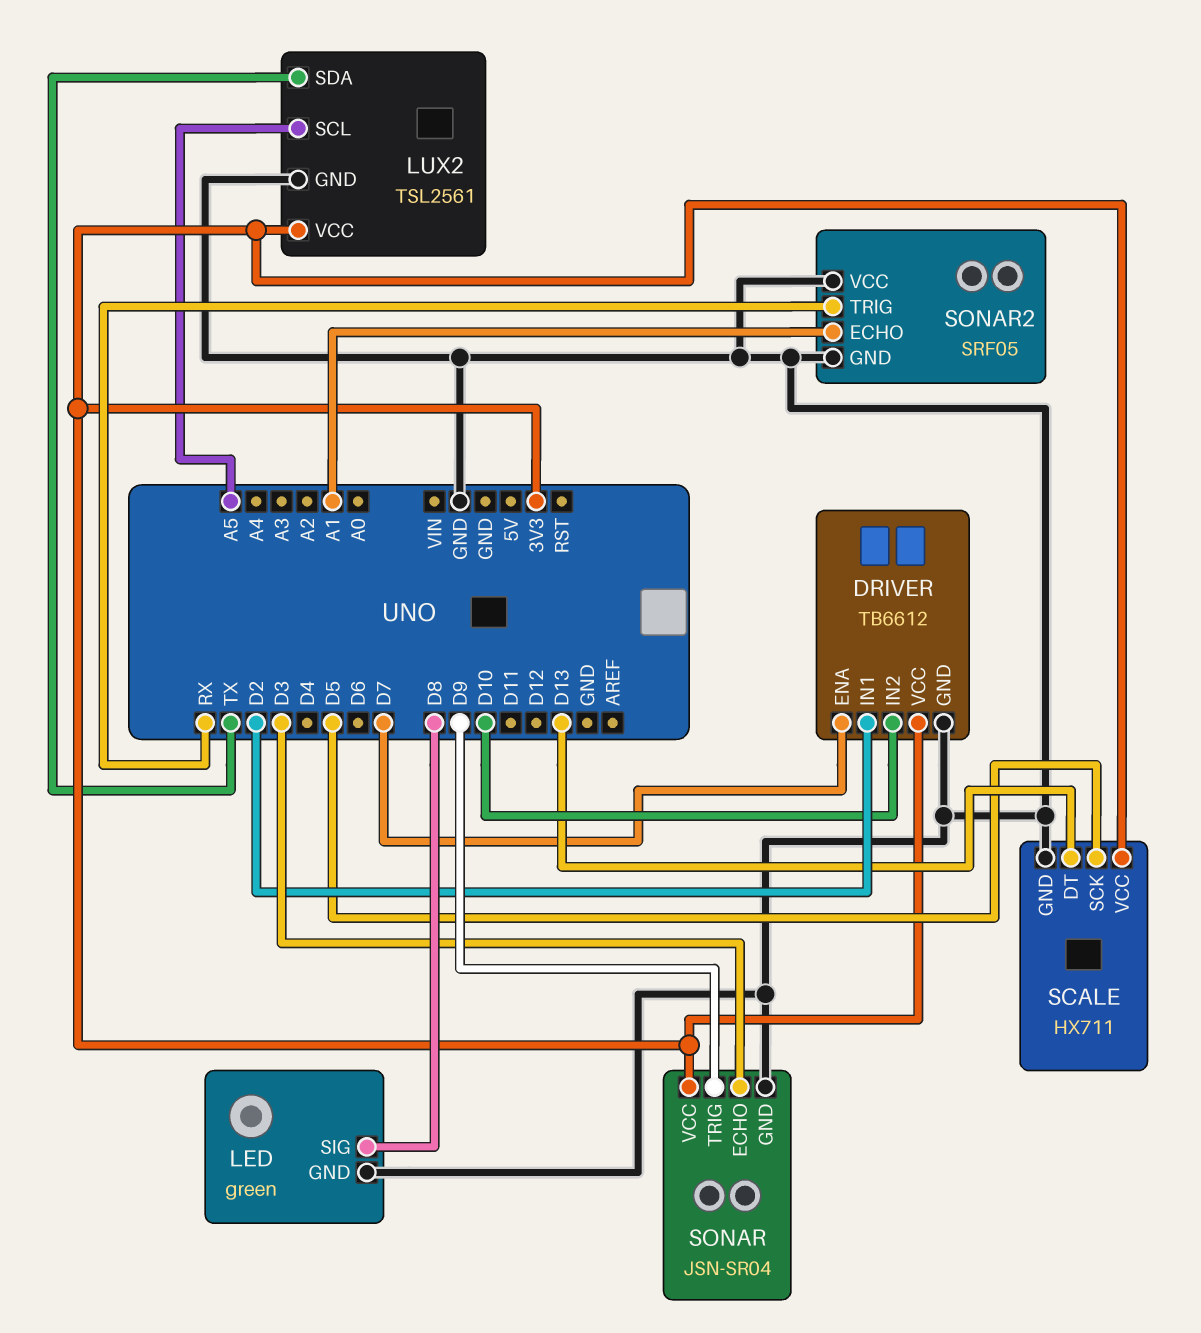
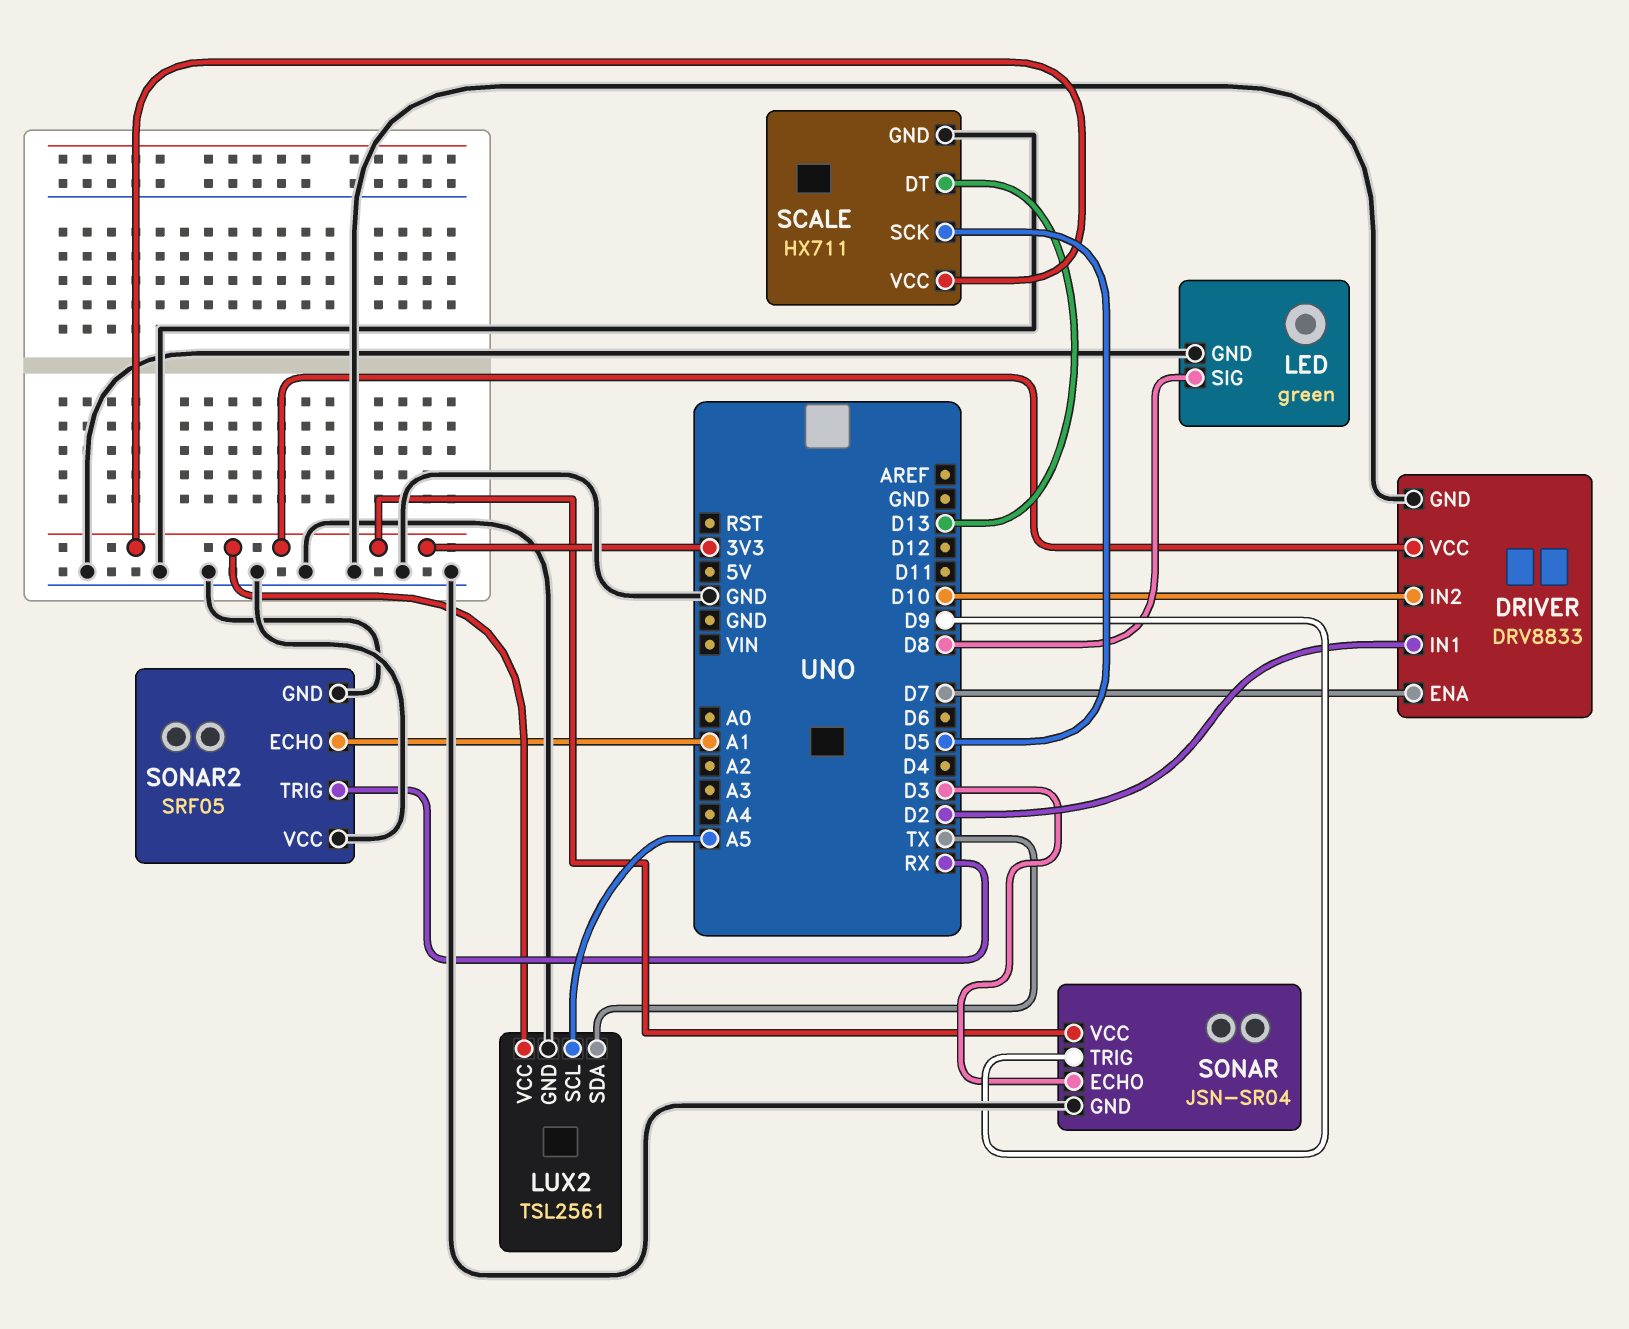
DRIVER: TB6612 -> DRV8833

